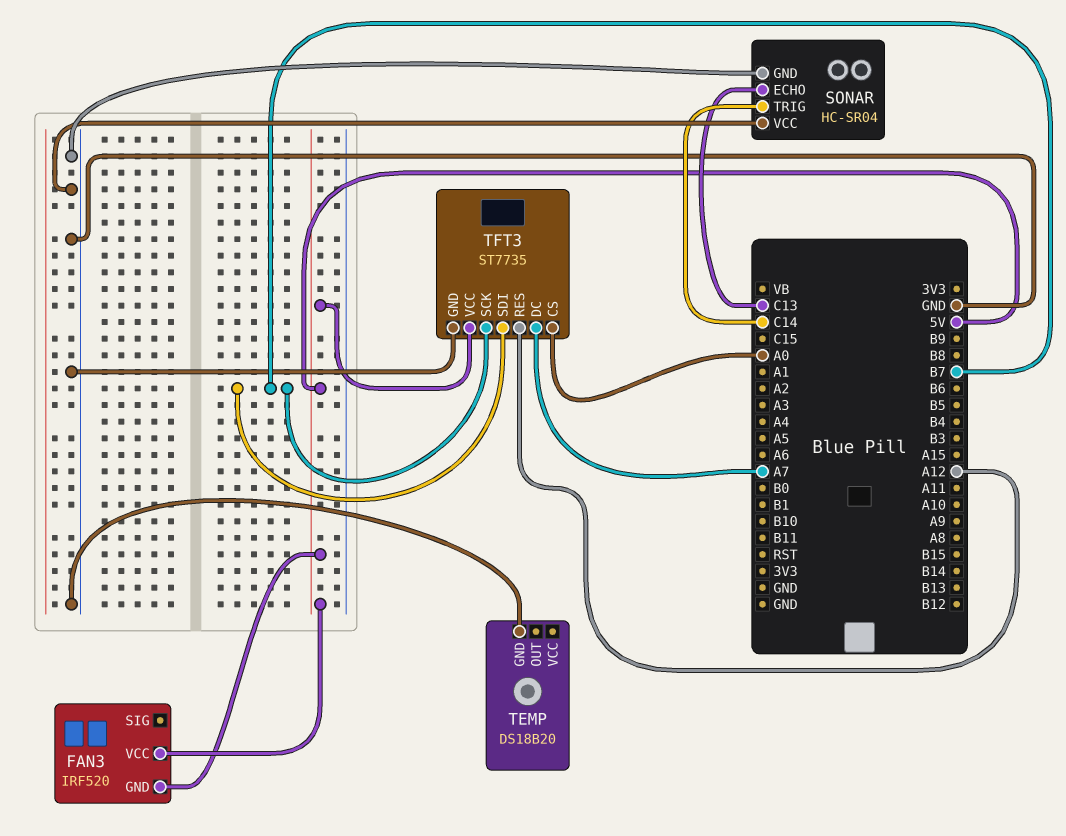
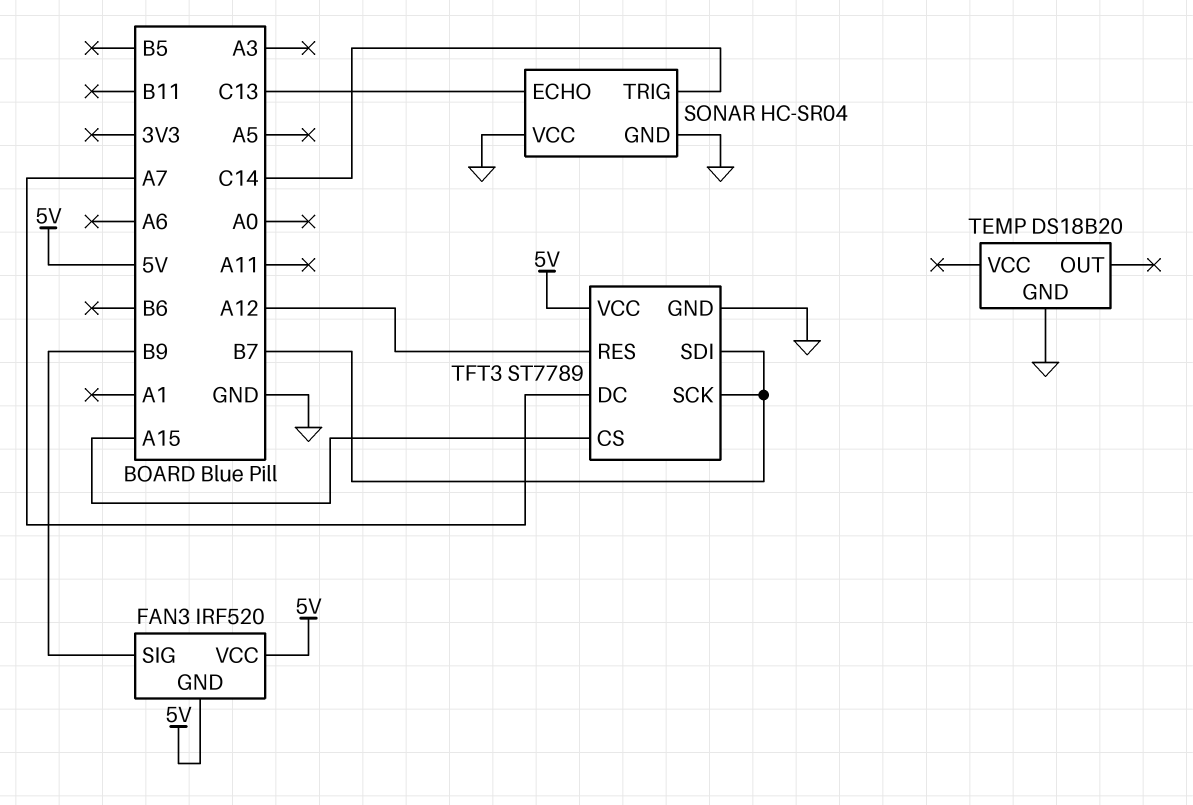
FAN3 pin SIG: none -> B9
TFT3: ST7735 -> ST7789
TFT3 pin CS: A0 -> A15

